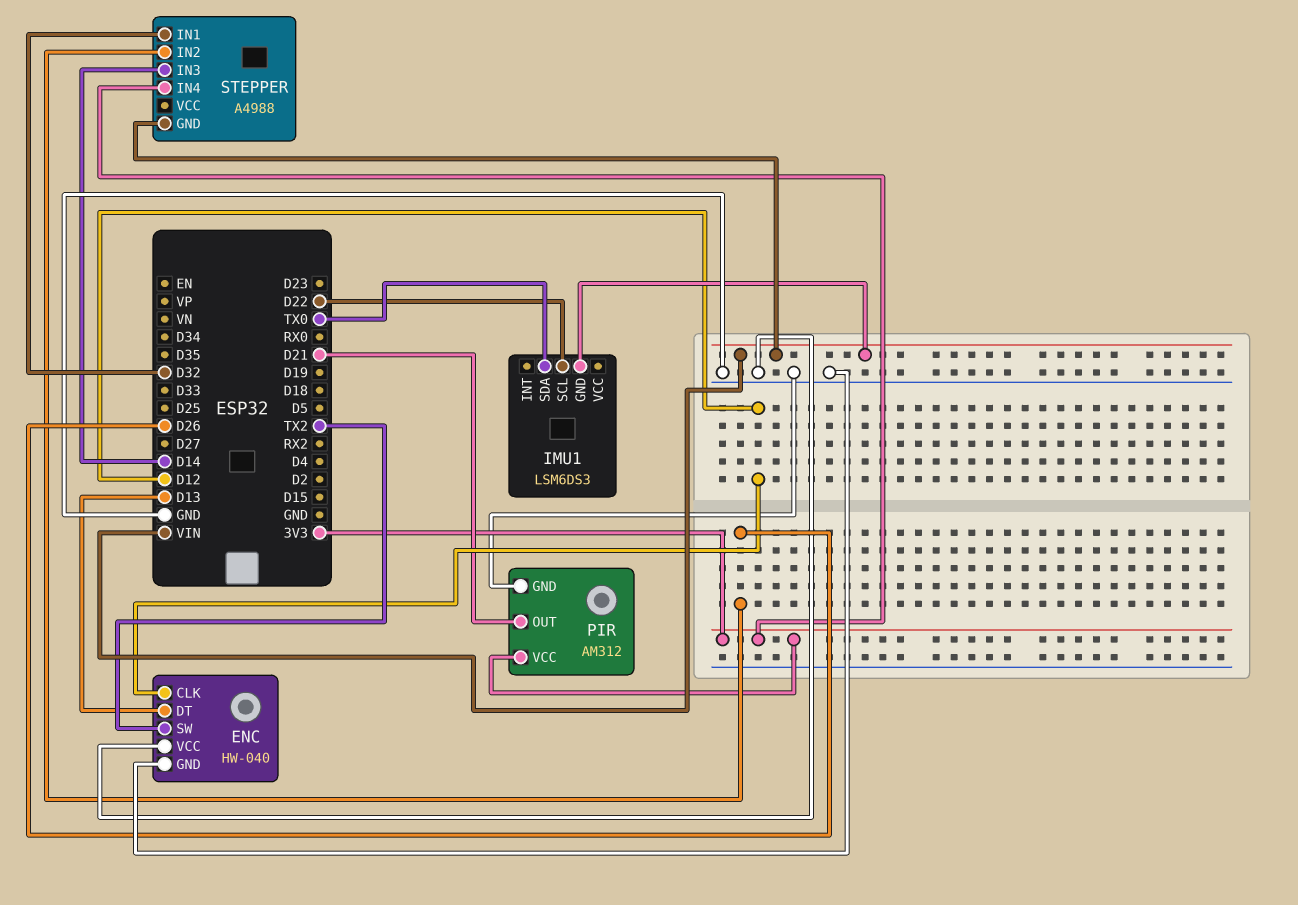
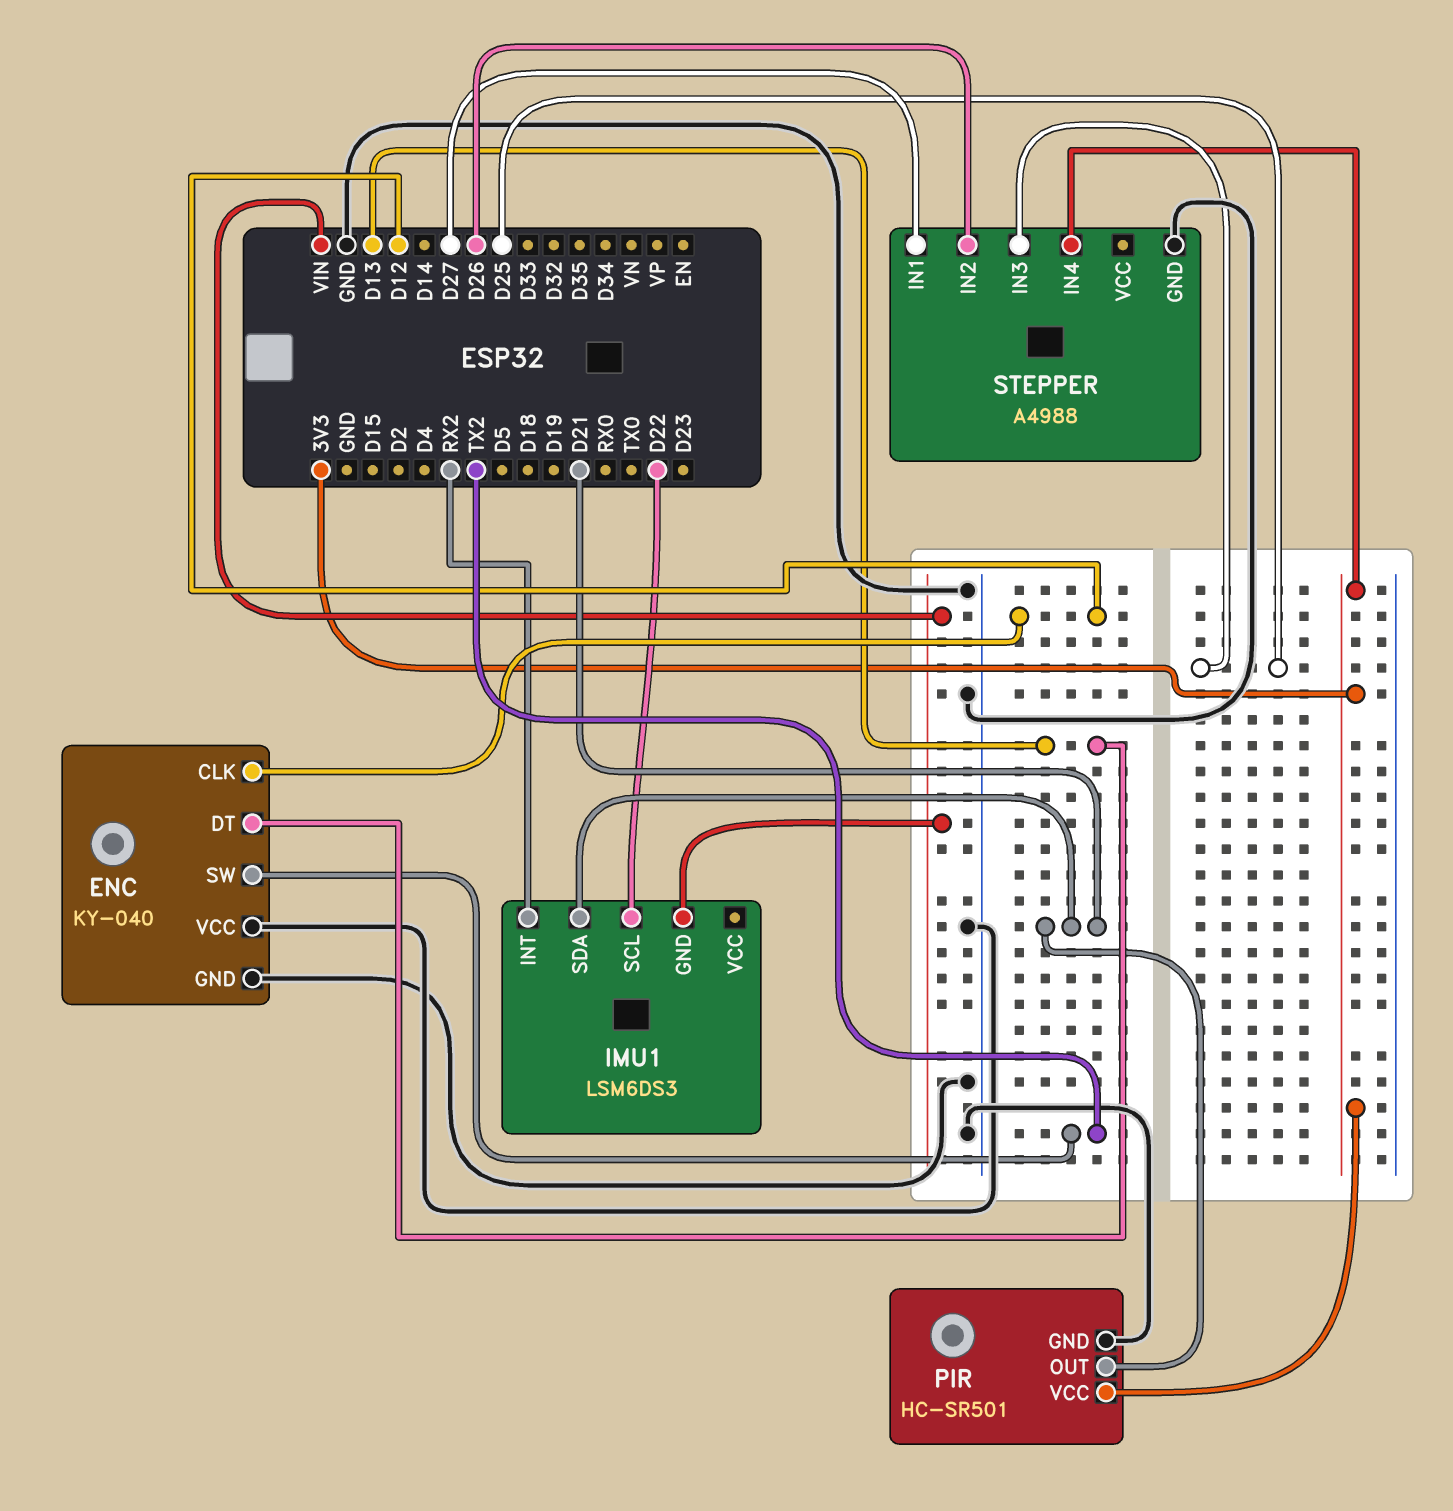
ENC: HW-040 -> KY-040
IMU1 pin INT: none -> RX2
IMU1 pin SDA: TX0 -> D21
PIR: AM312 -> HC-SR501
STEPPER pin GND: VIN -> GND
STEPPER pin IN1: D32 -> D27
STEPPER pin IN3: D14 -> D25

